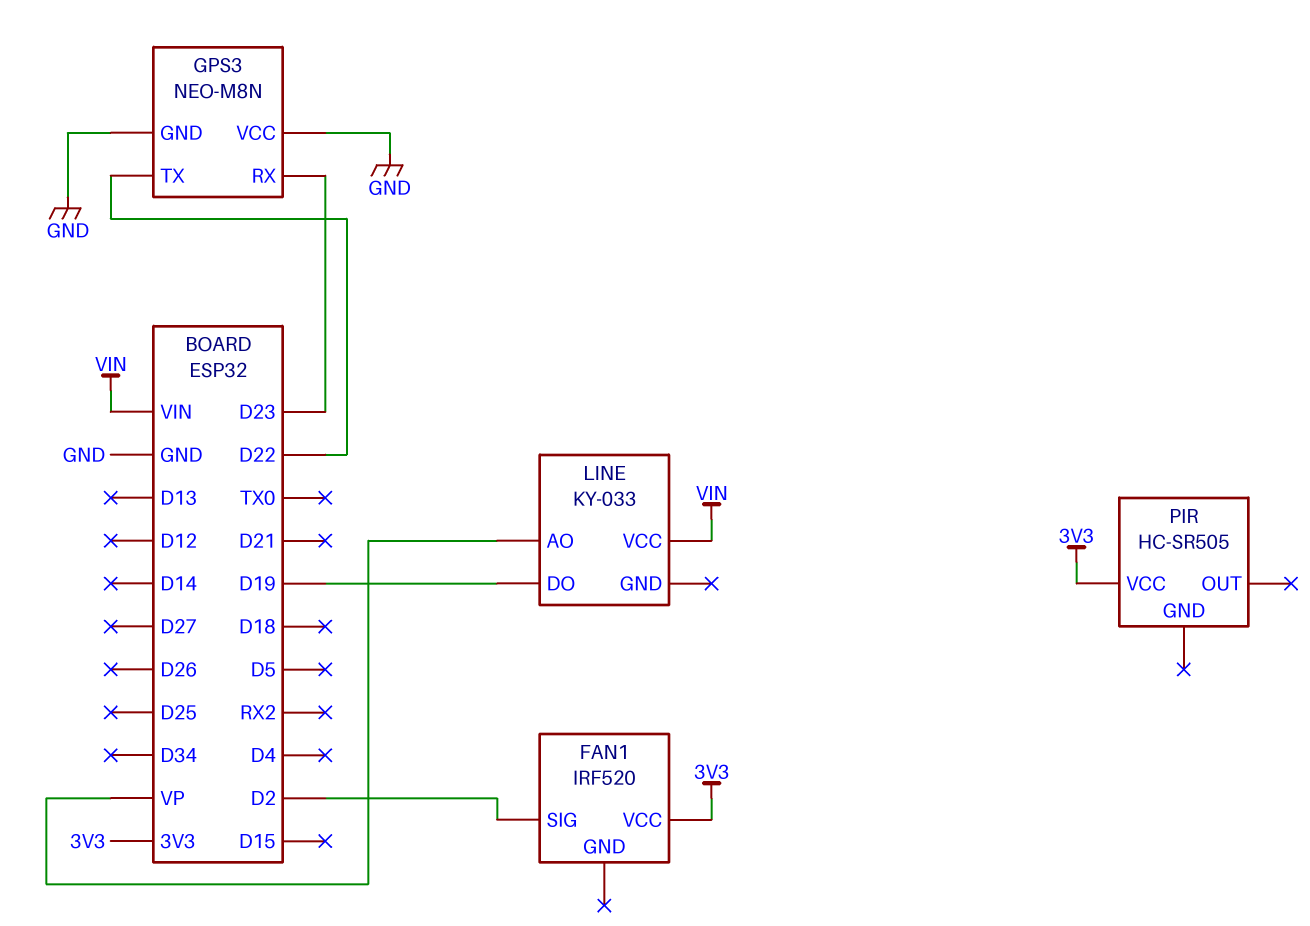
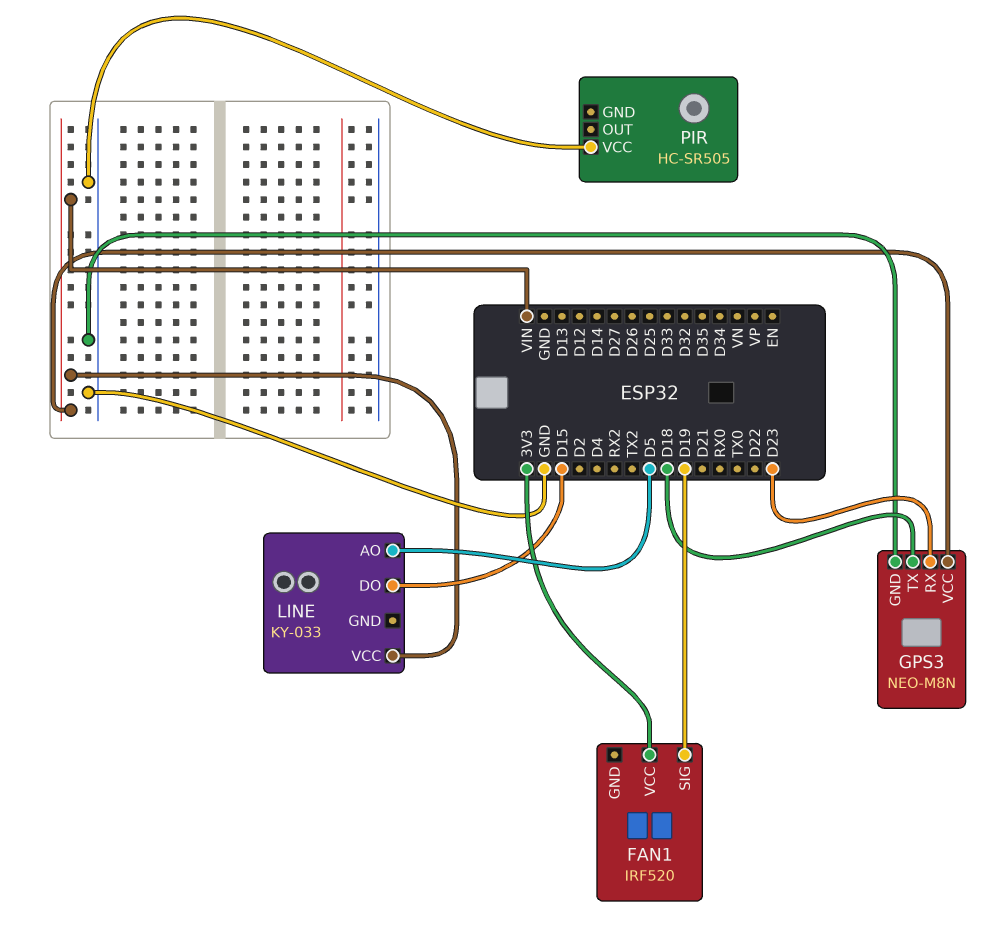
FAN1 pin SIG: D2 -> D19
GPS3 pin TX: D22 -> D18
GPS3 pin VCC: GND -> VIN
LINE pin AO: VP -> D5
LINE pin DO: D19 -> D15
PIR pin VCC: 3V3 -> GND

